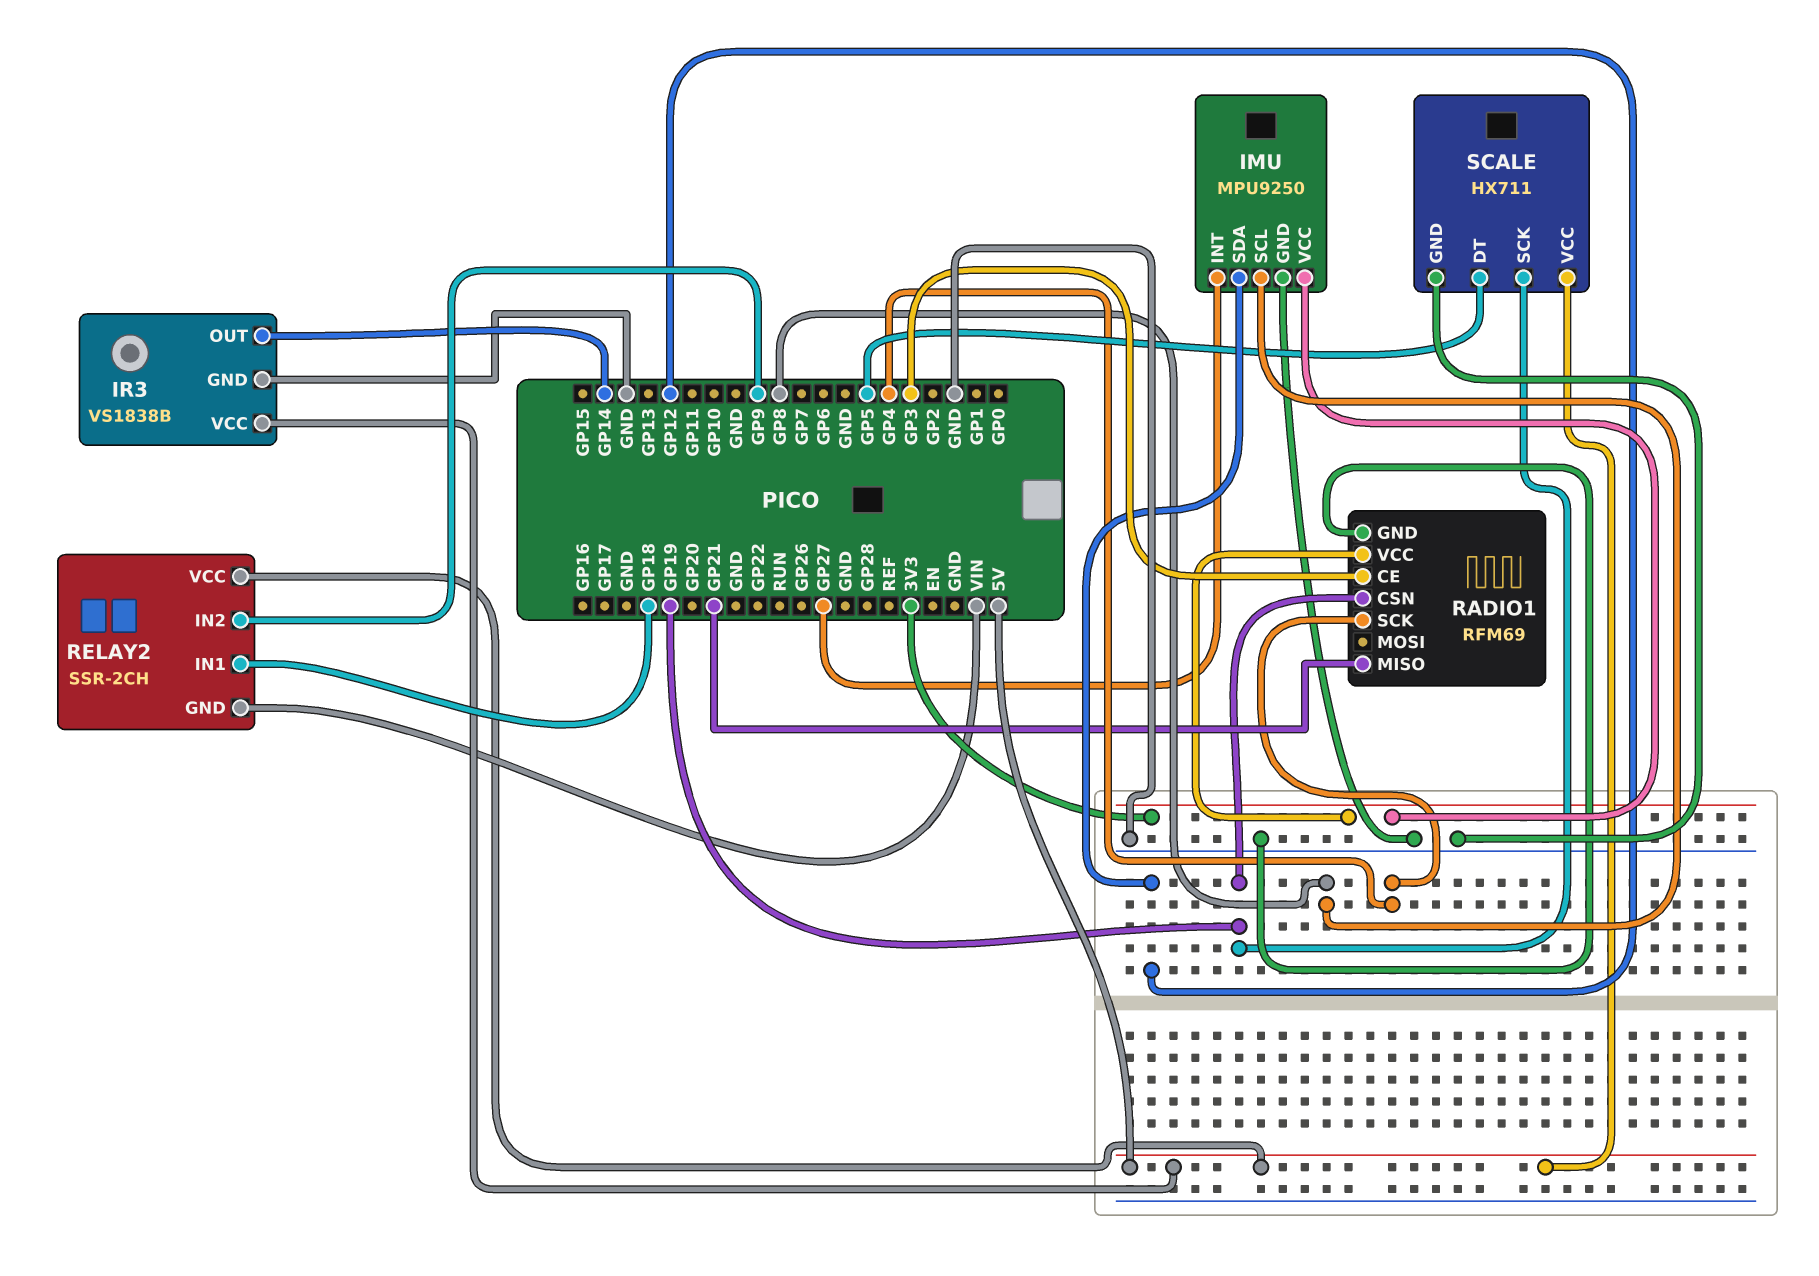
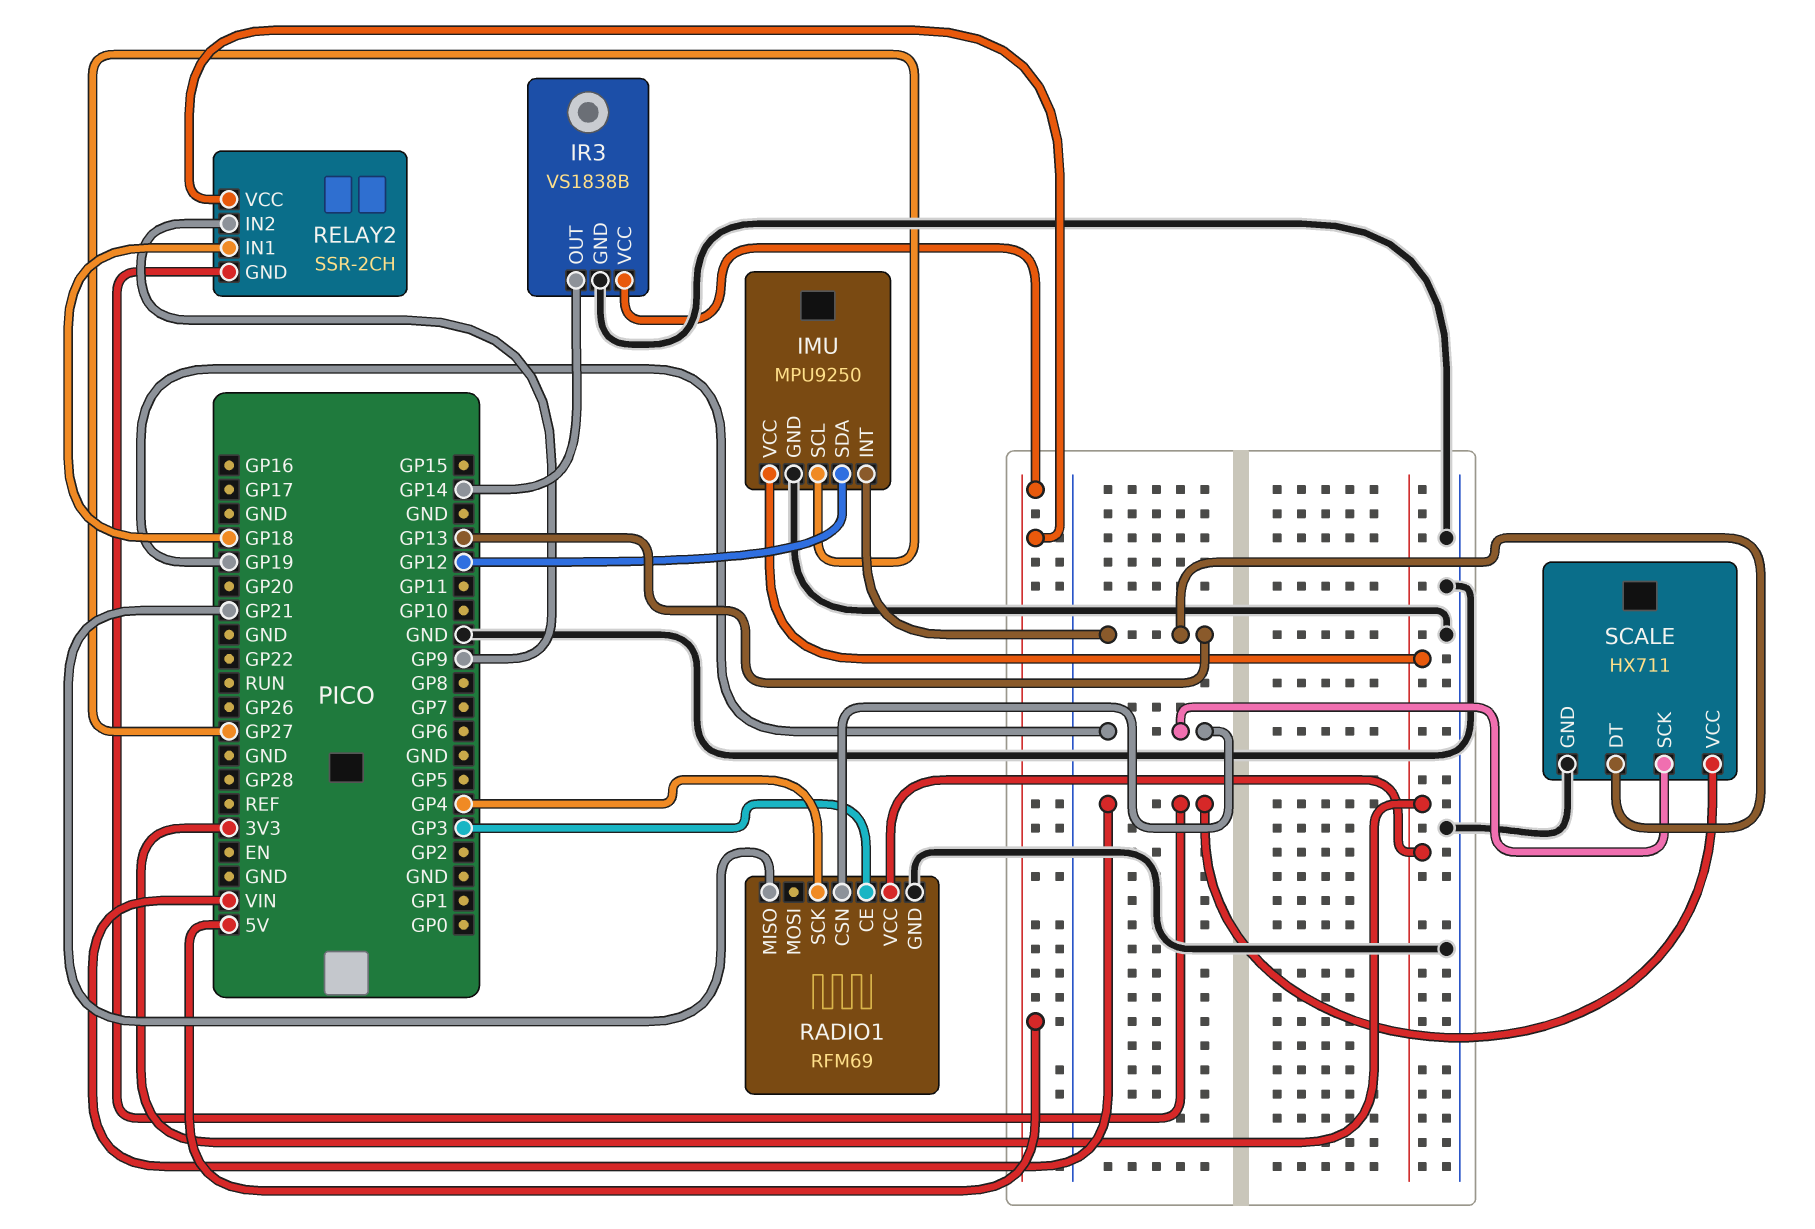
IMU pin INT: GP27 -> GP13
IMU pin SCL: GP8 -> GP27
SCALE pin DT: GP5 -> GP13
SCALE pin VCC: 5V -> VIN

